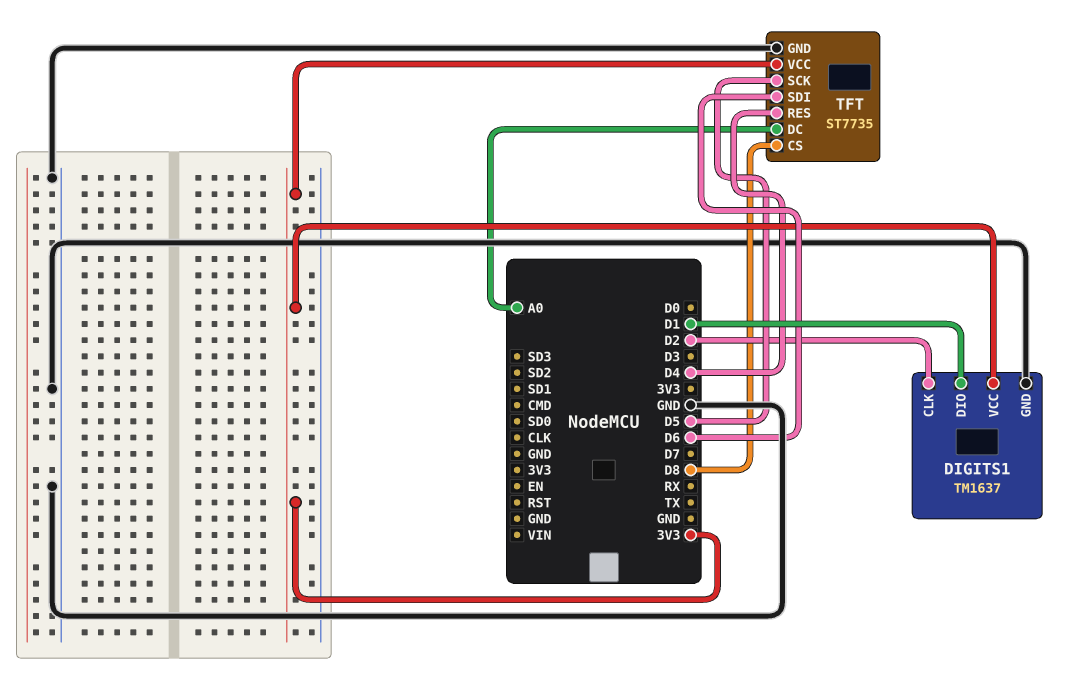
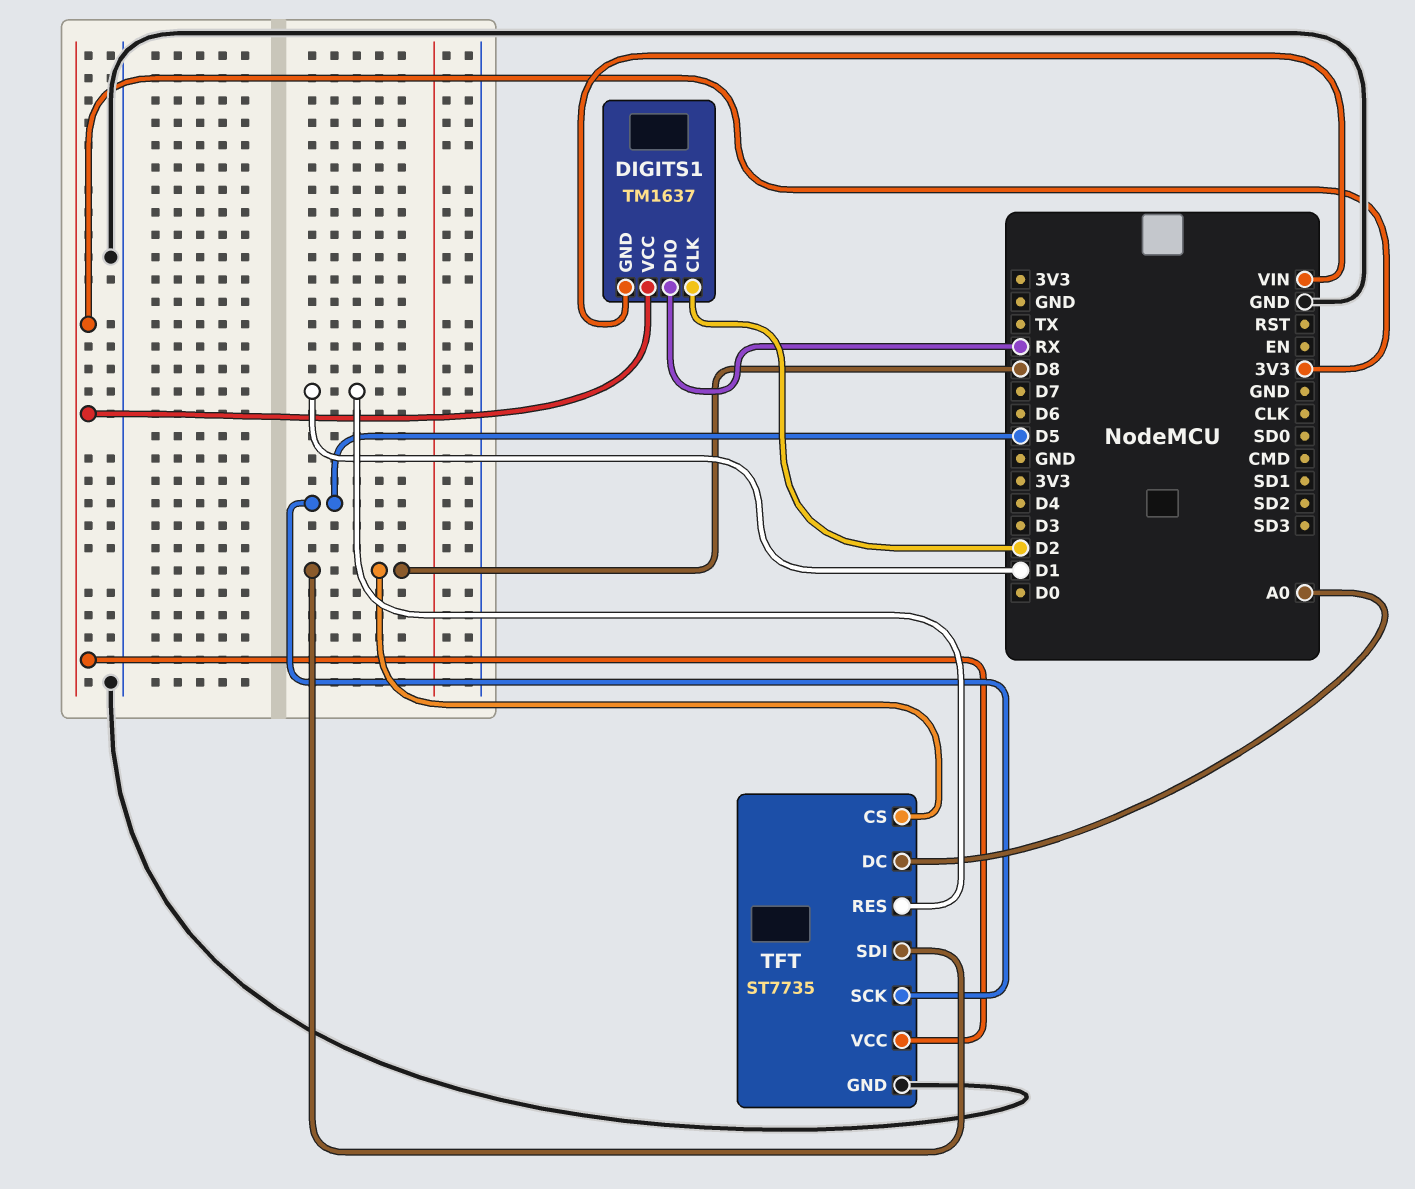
DIGITS1 pin DIO: D1 -> RX
DIGITS1 pin GND: GND -> VIN
TFT pin RES: D4 -> D1
TFT pin SDI: D6 -> D8

